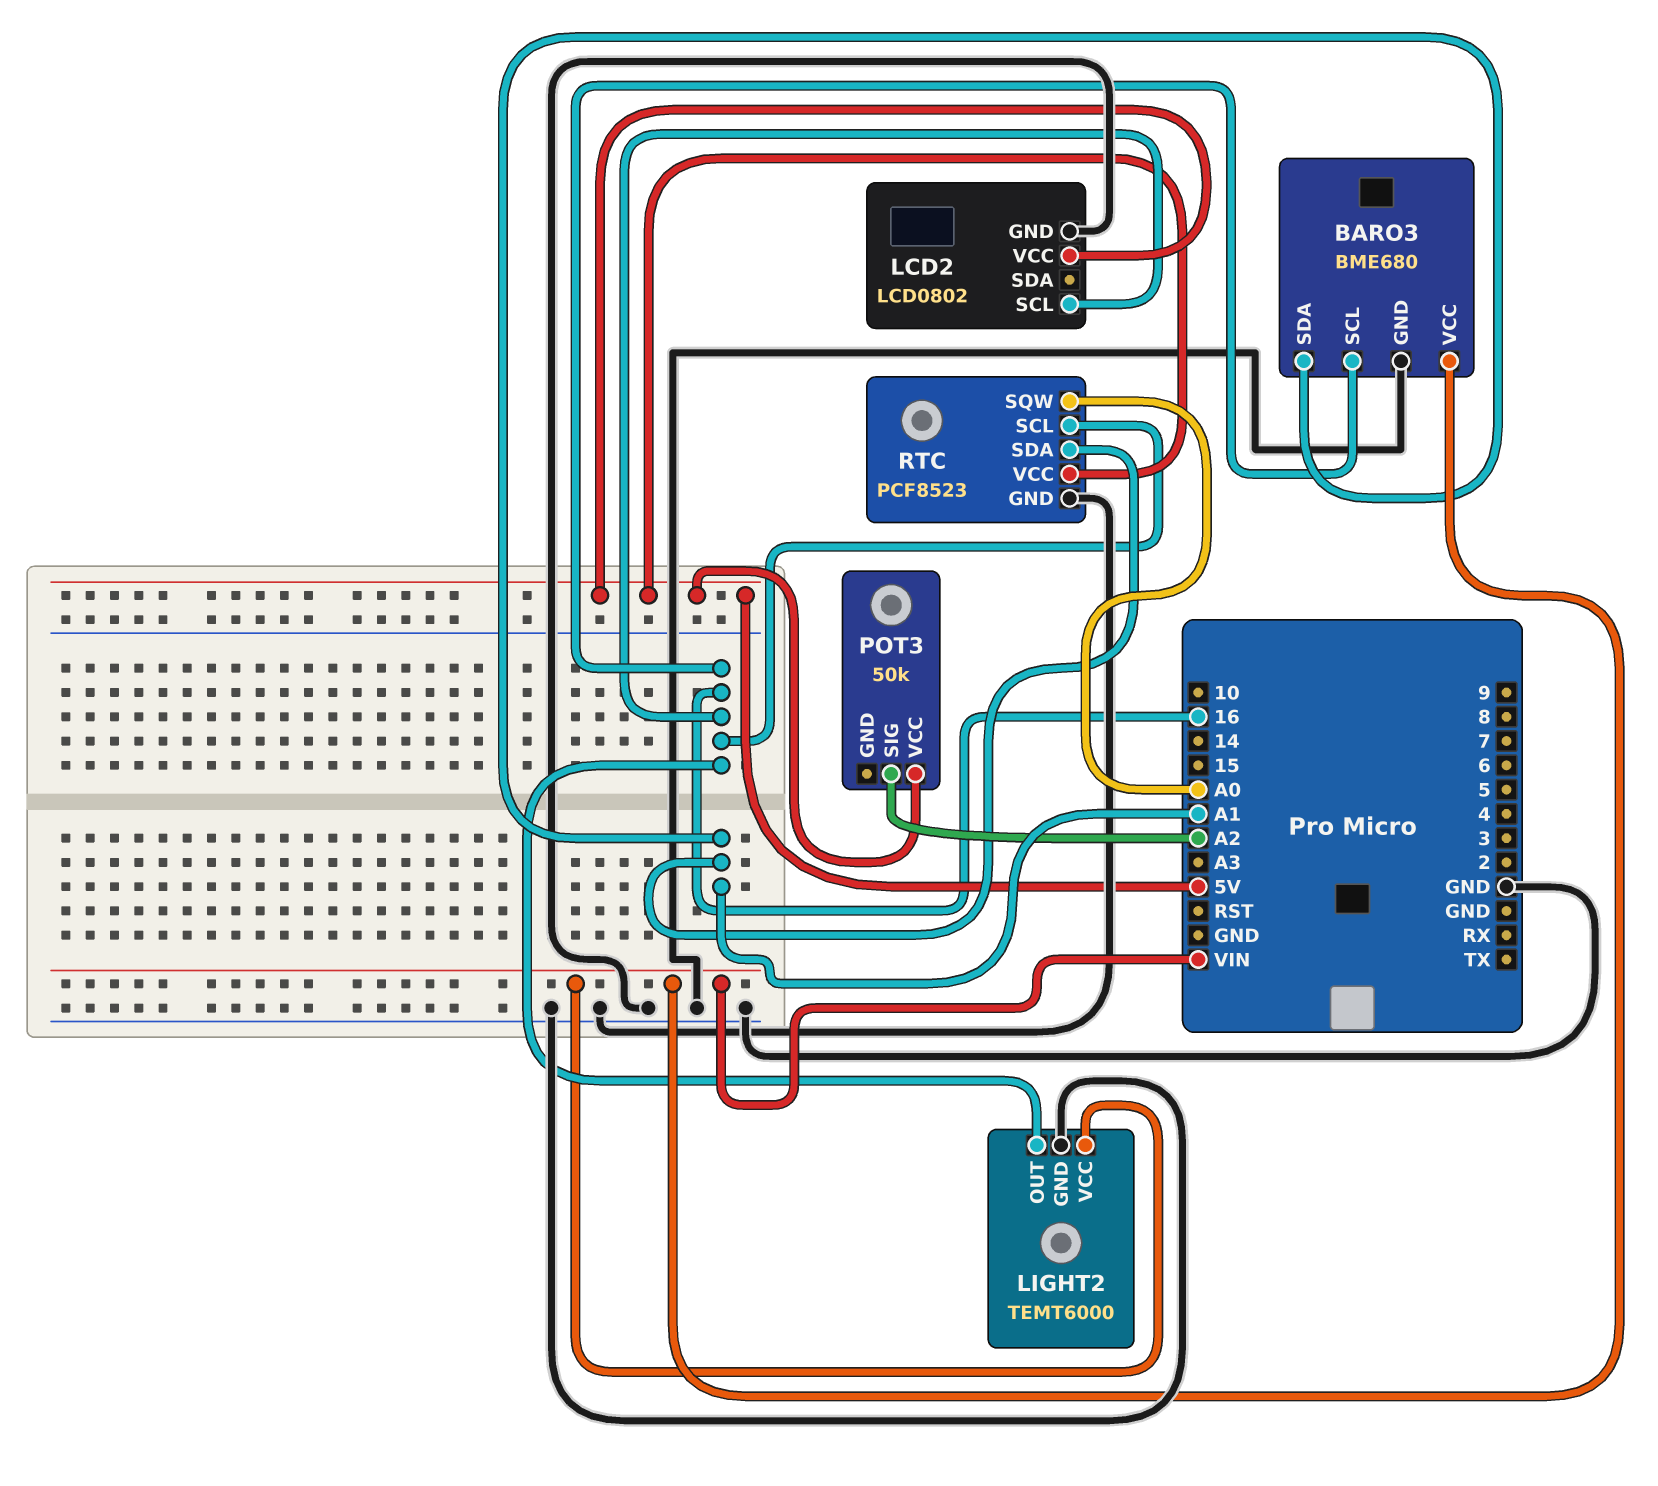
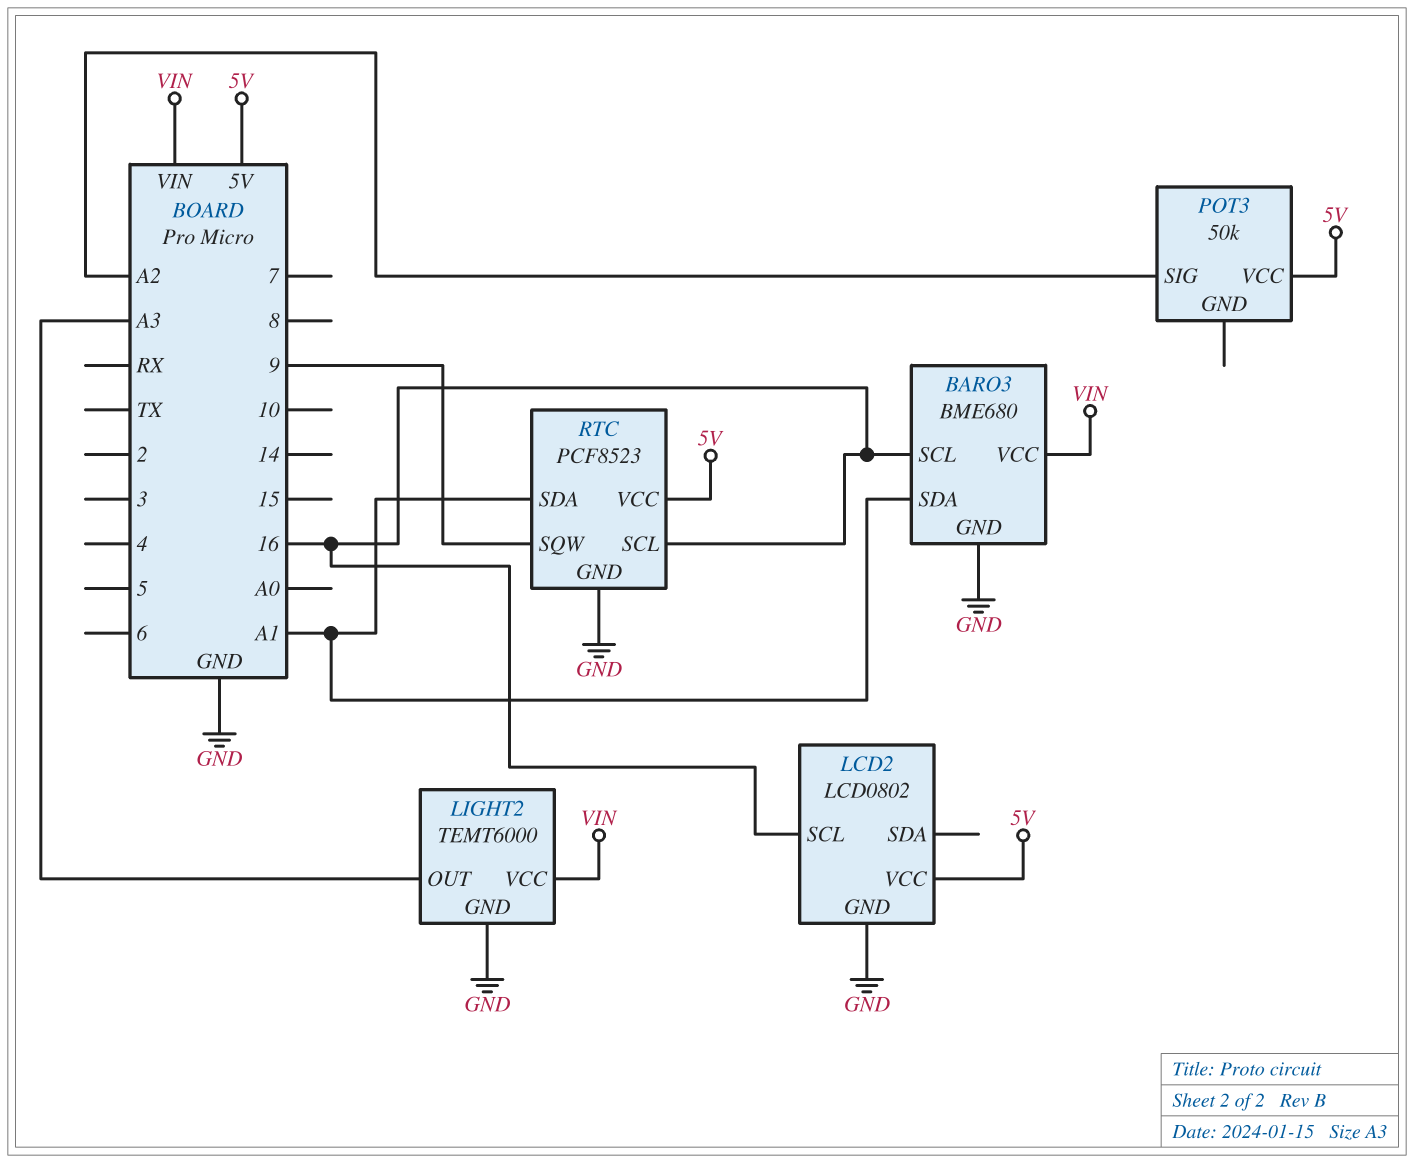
LIGHT2 pin OUT: 16 -> A3
RTC pin SQW: A0 -> 9

